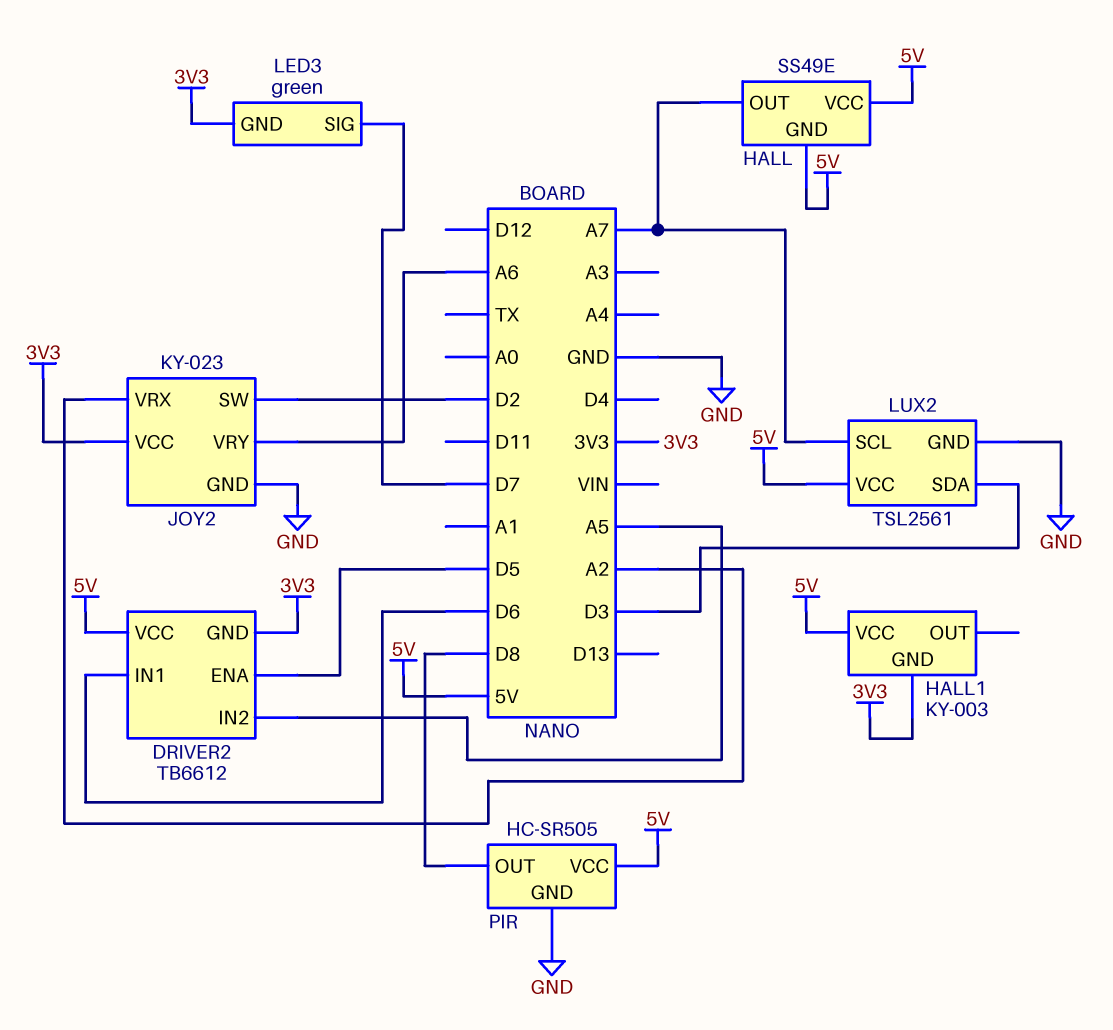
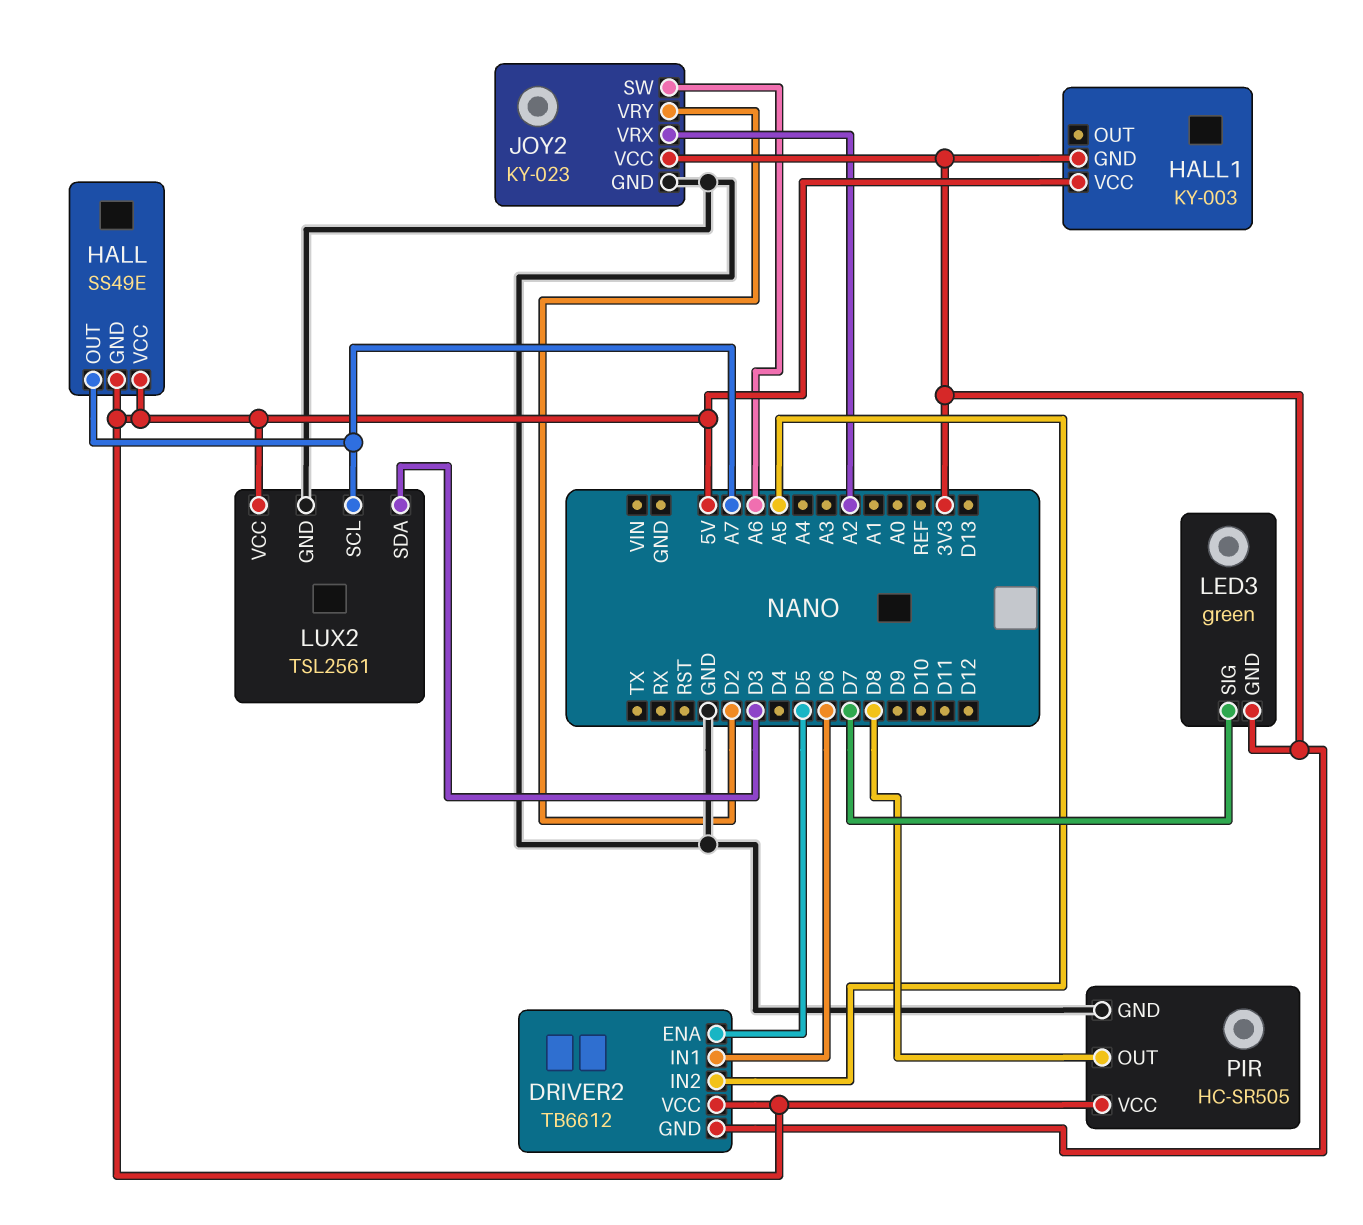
JOY2 pin SW: D2 -> A6
JOY2 pin VRY: A6 -> D2

